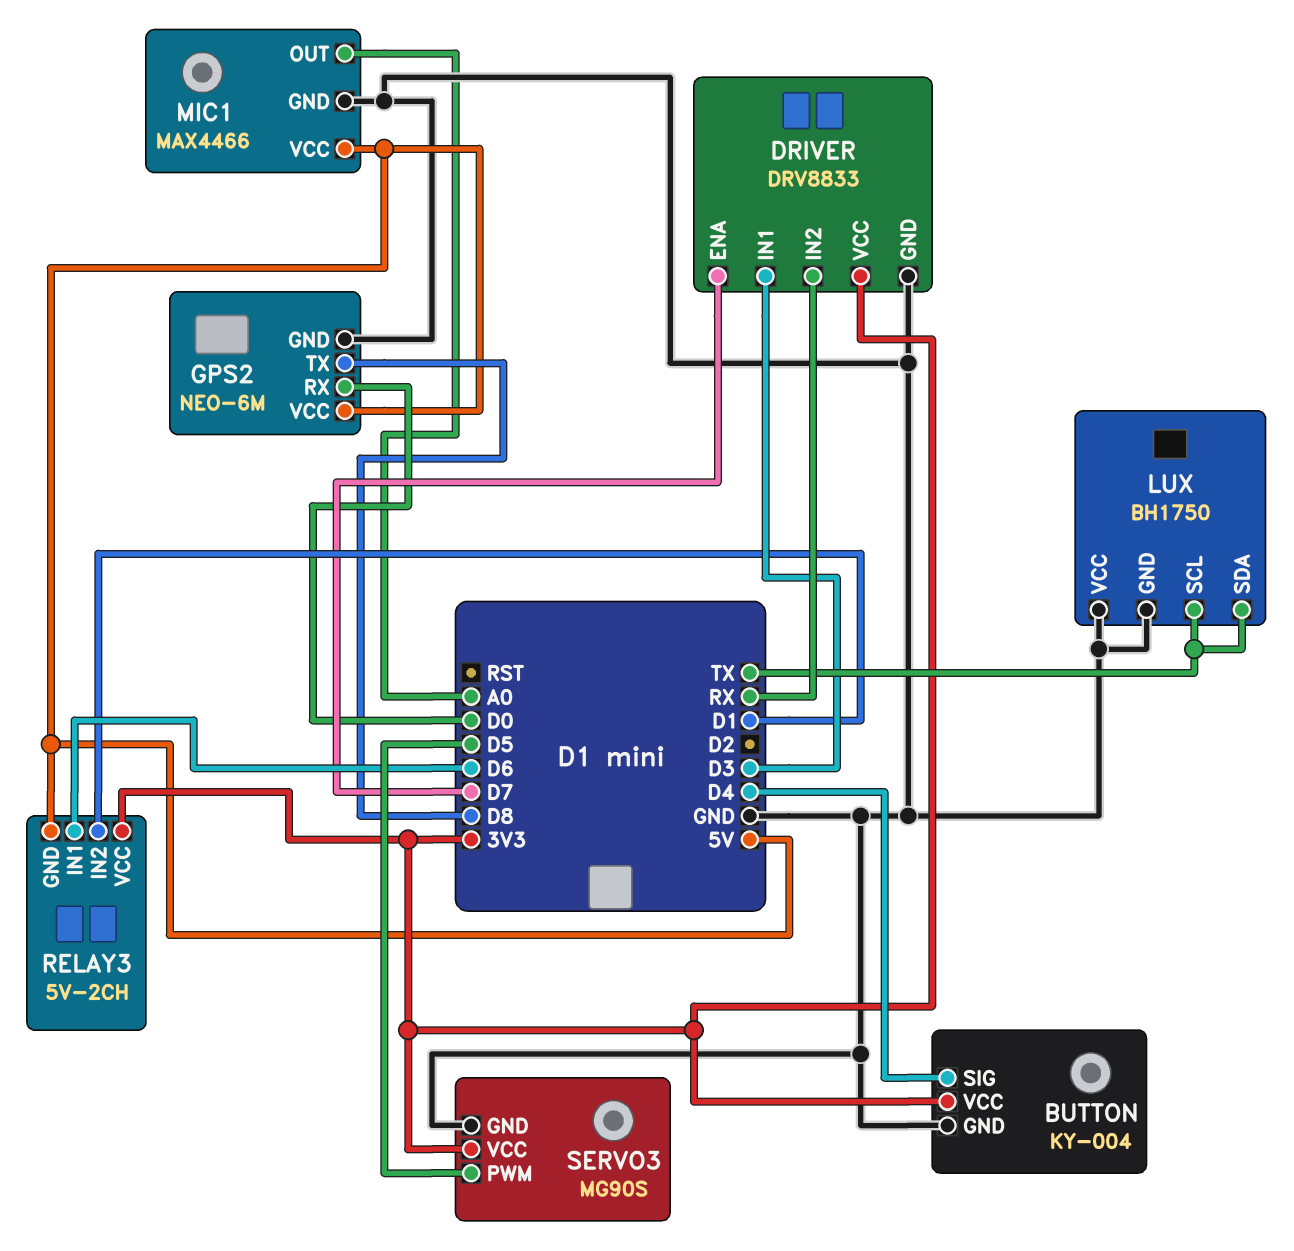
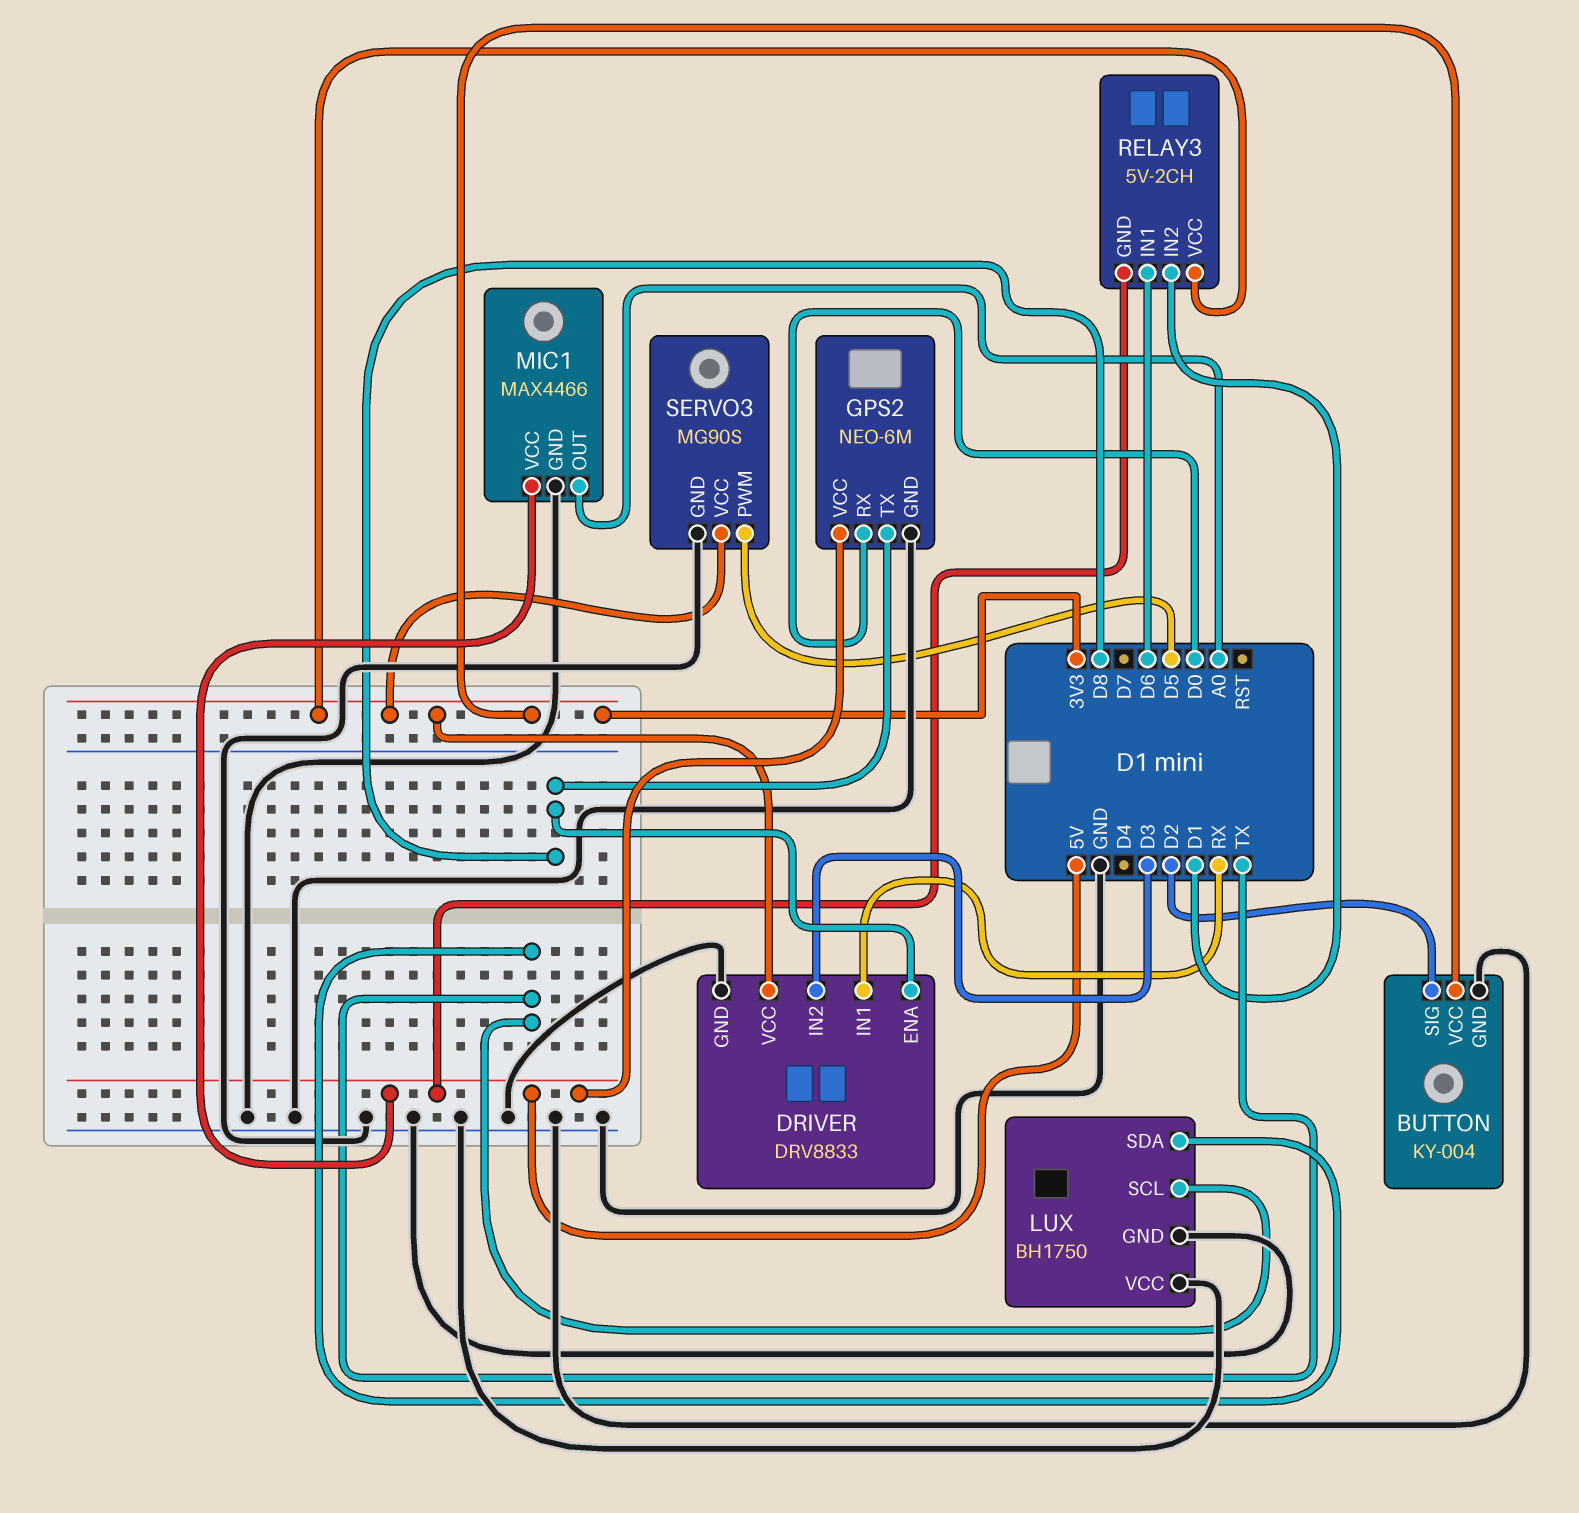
BUTTON pin SIG: D4 -> D2
DRIVER pin ENA: D7 -> D8
DRIVER pin IN1: D3 -> RX
DRIVER pin IN2: RX -> D3

